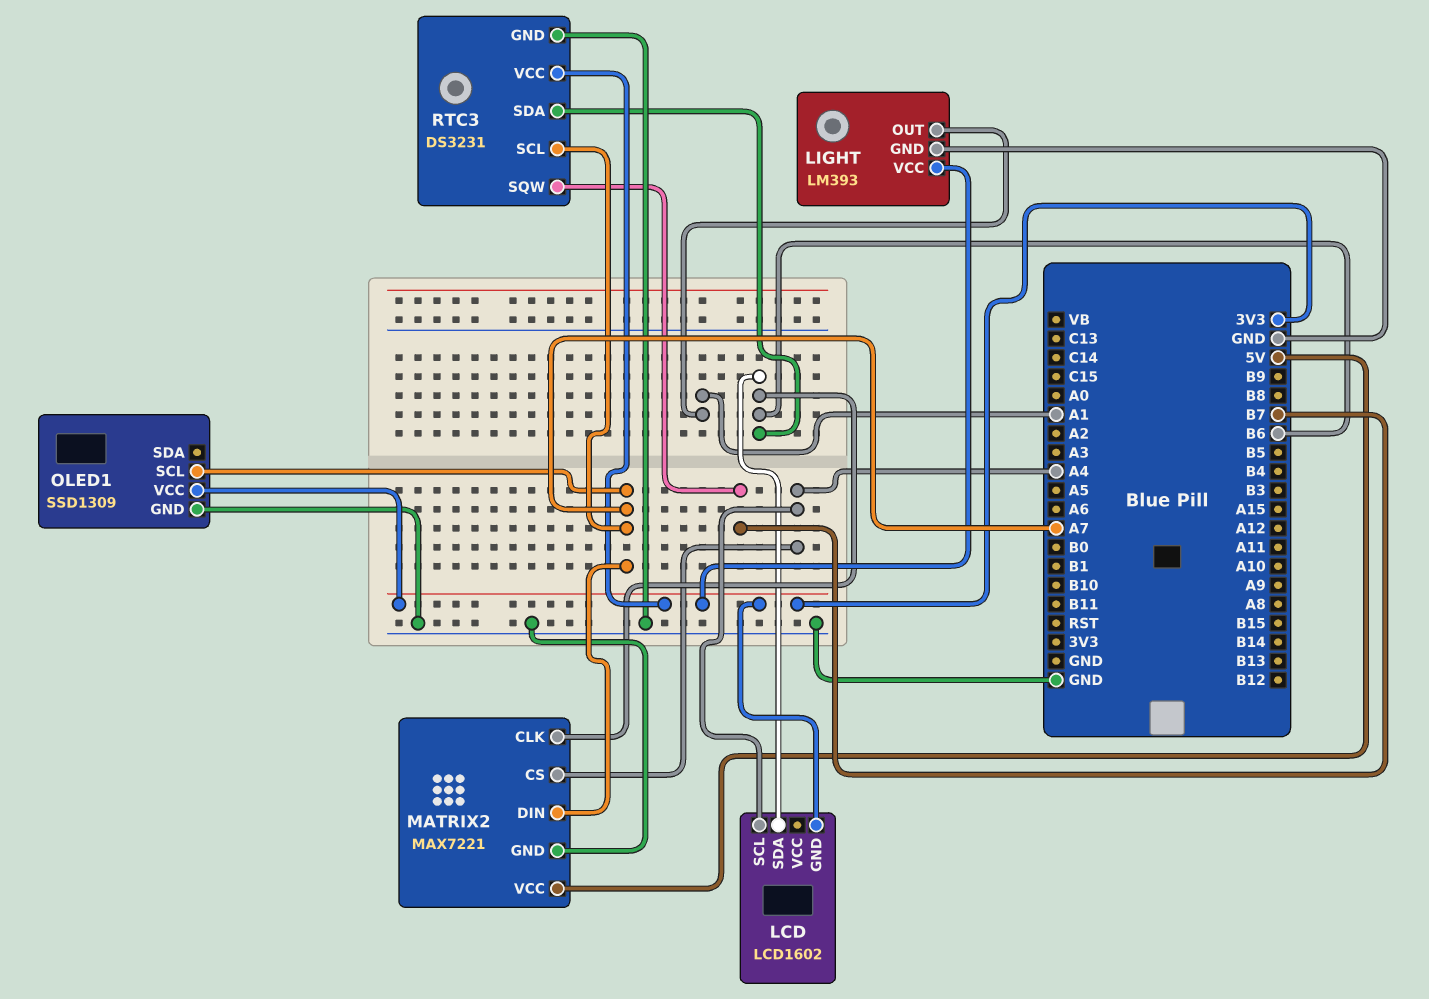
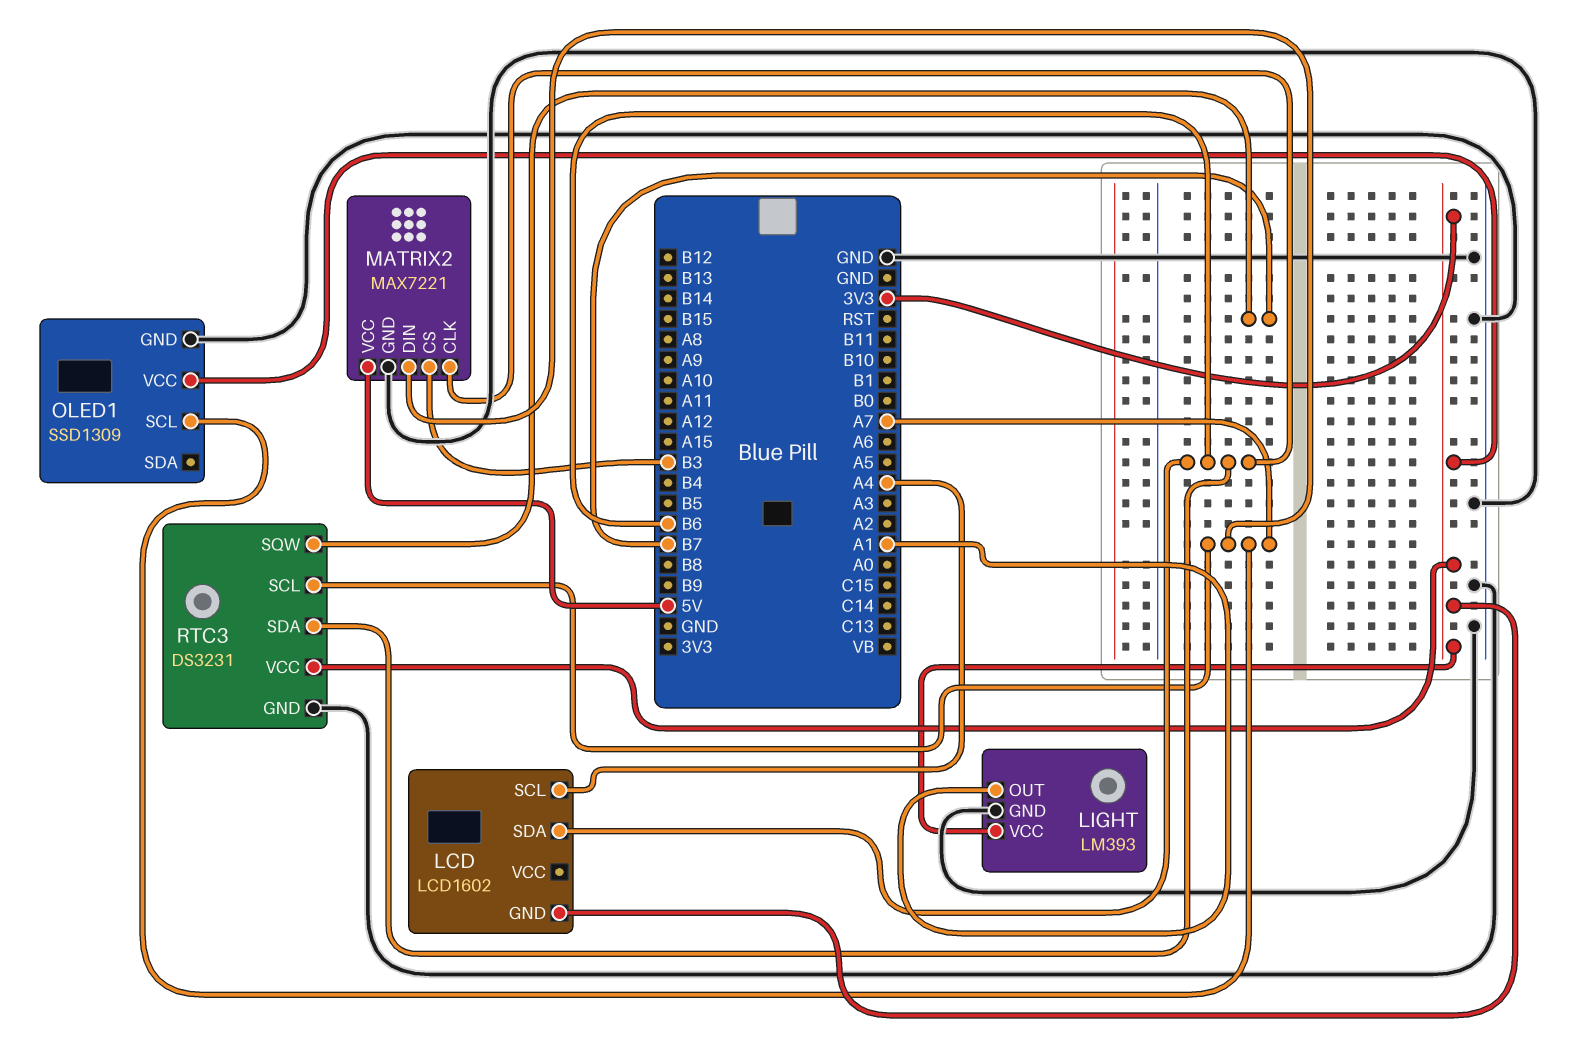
MATRIX2 pin CS: A4 -> B3

